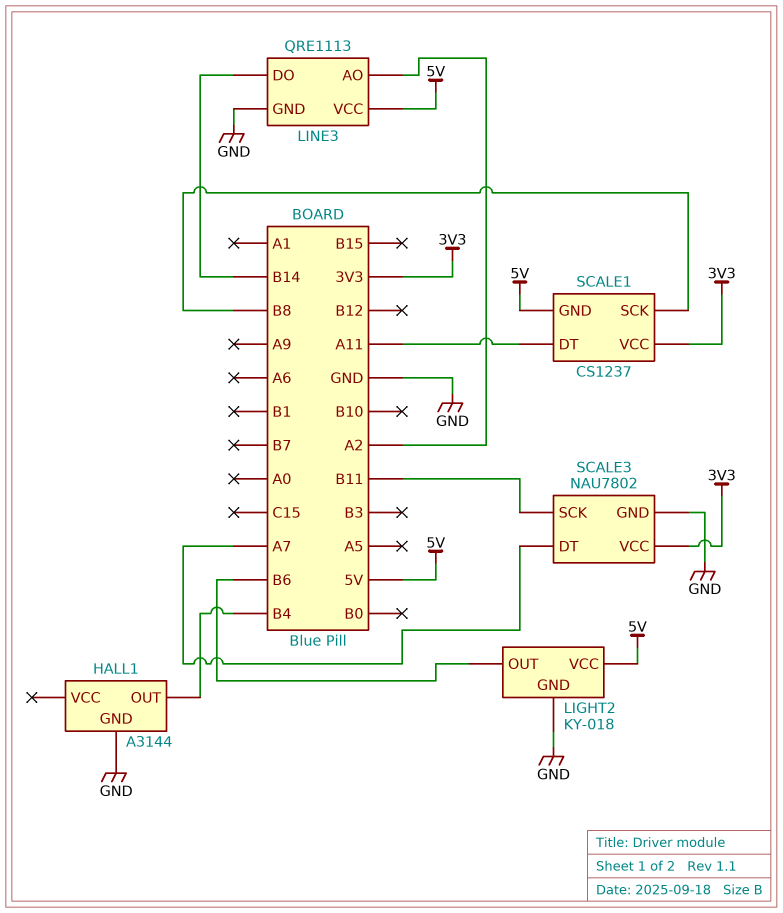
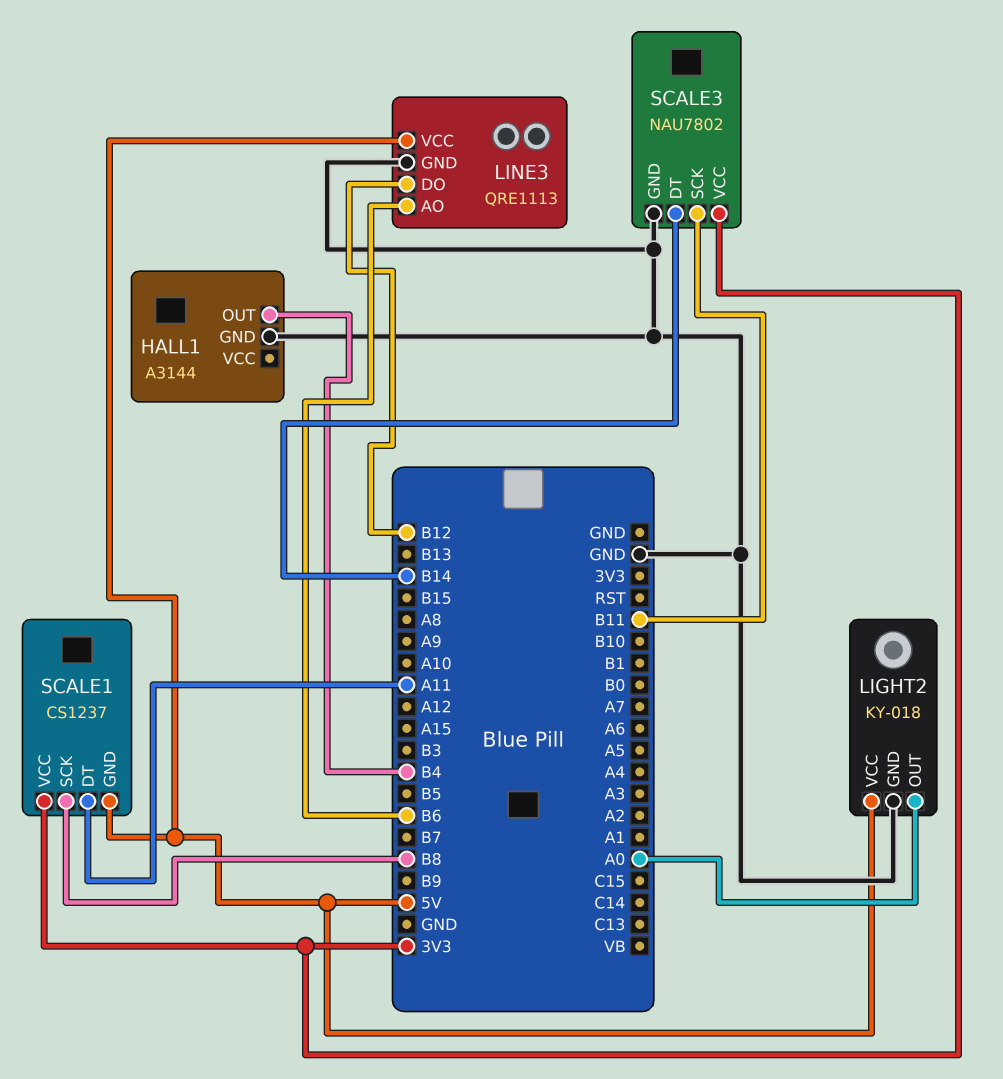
LIGHT2 pin OUT: B6 -> A0
LINE3 pin AO: A2 -> B6
LINE3 pin DO: B14 -> B12
SCALE3 pin DT: A7 -> B14

